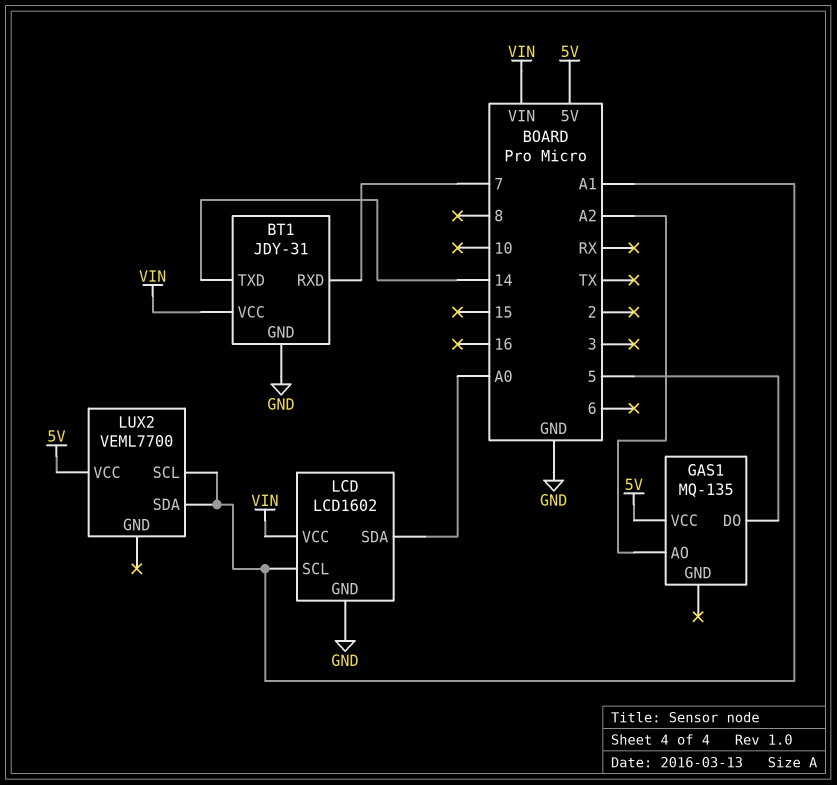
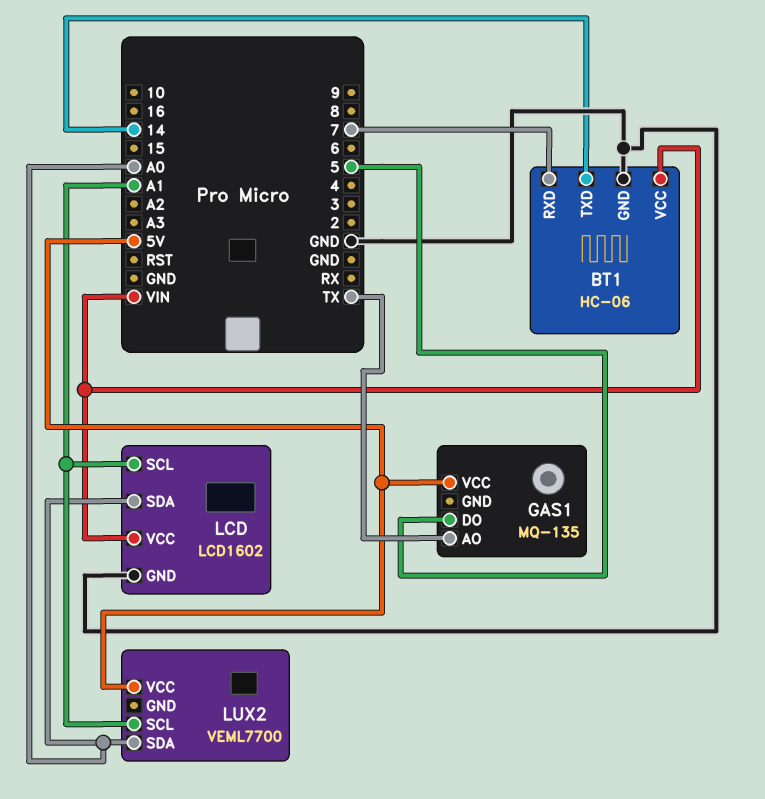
BT1: JDY-31 -> HC-06
GAS1 pin AO: A2 -> TX
LUX2 pin SDA: A1 -> A0

